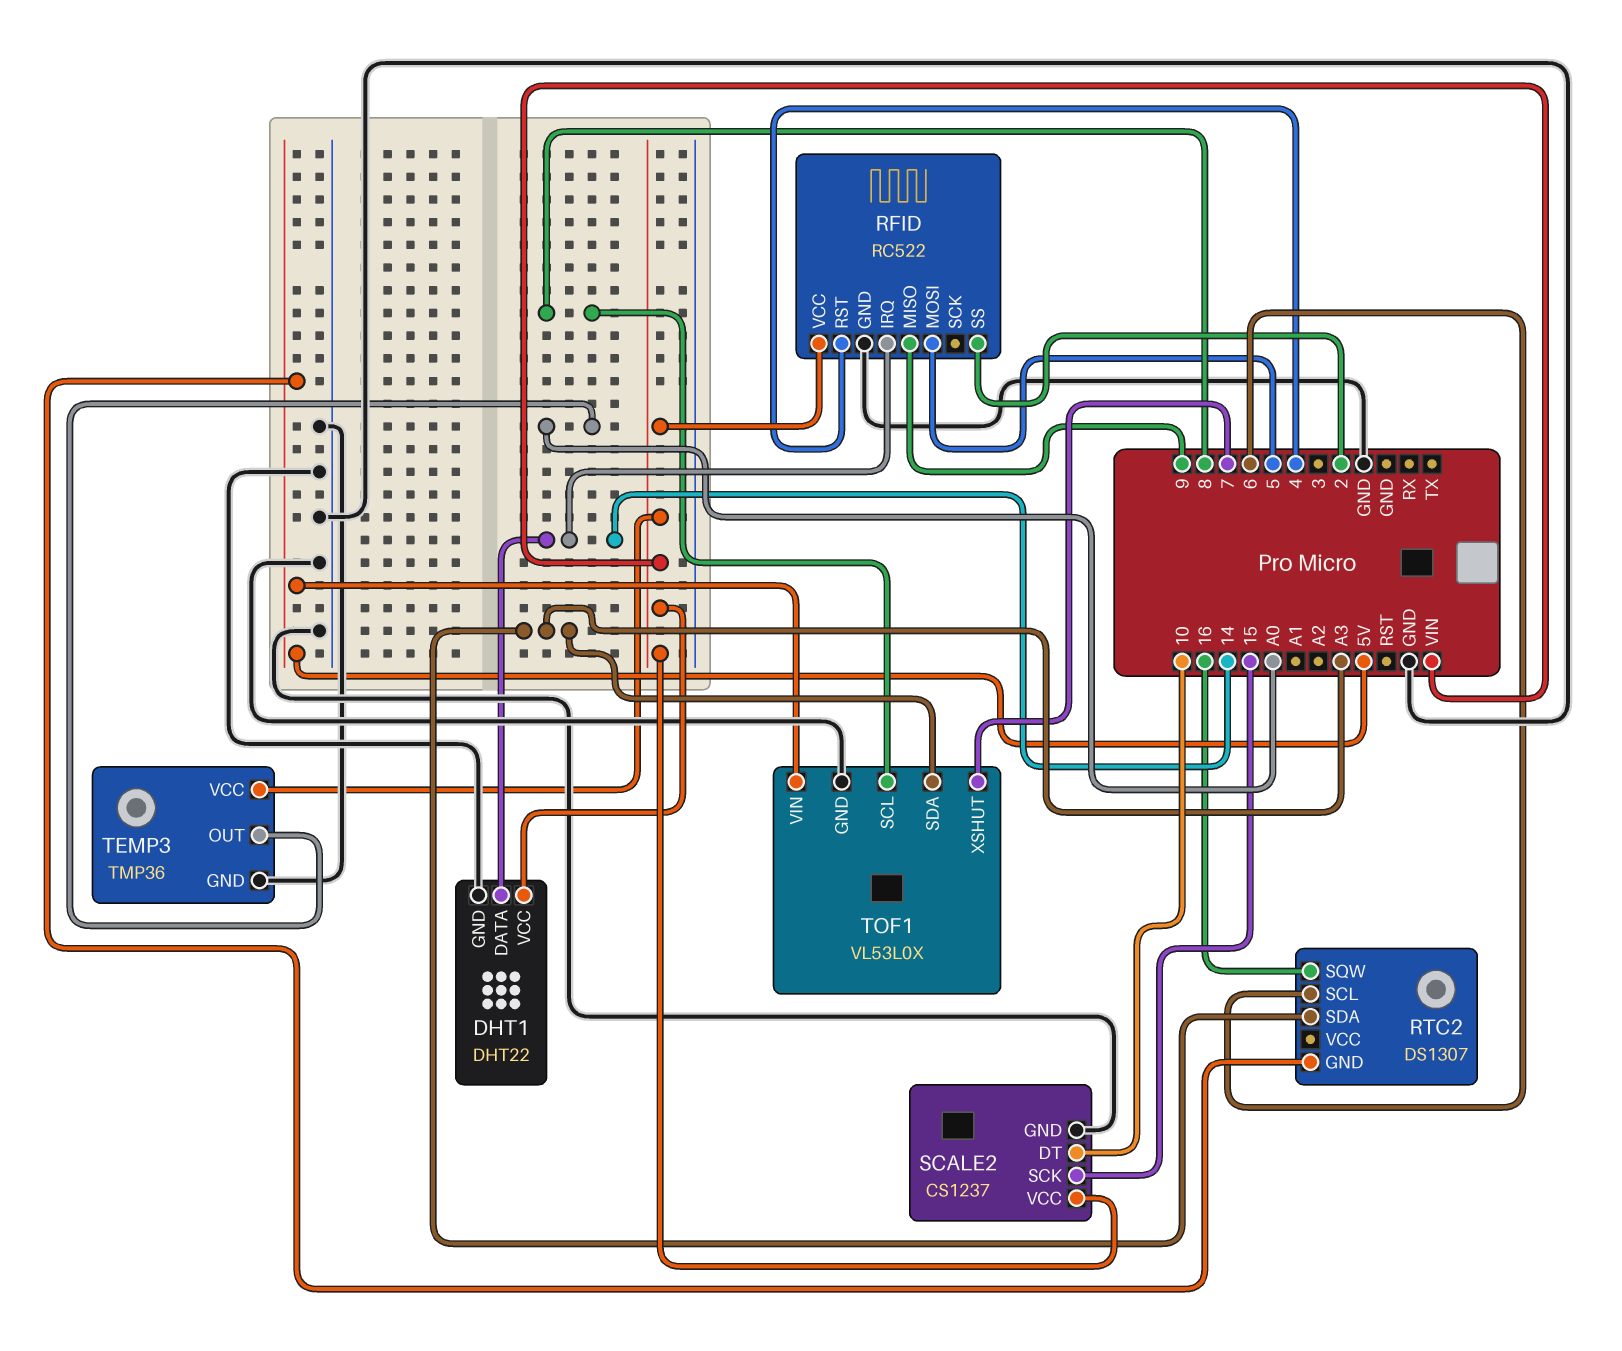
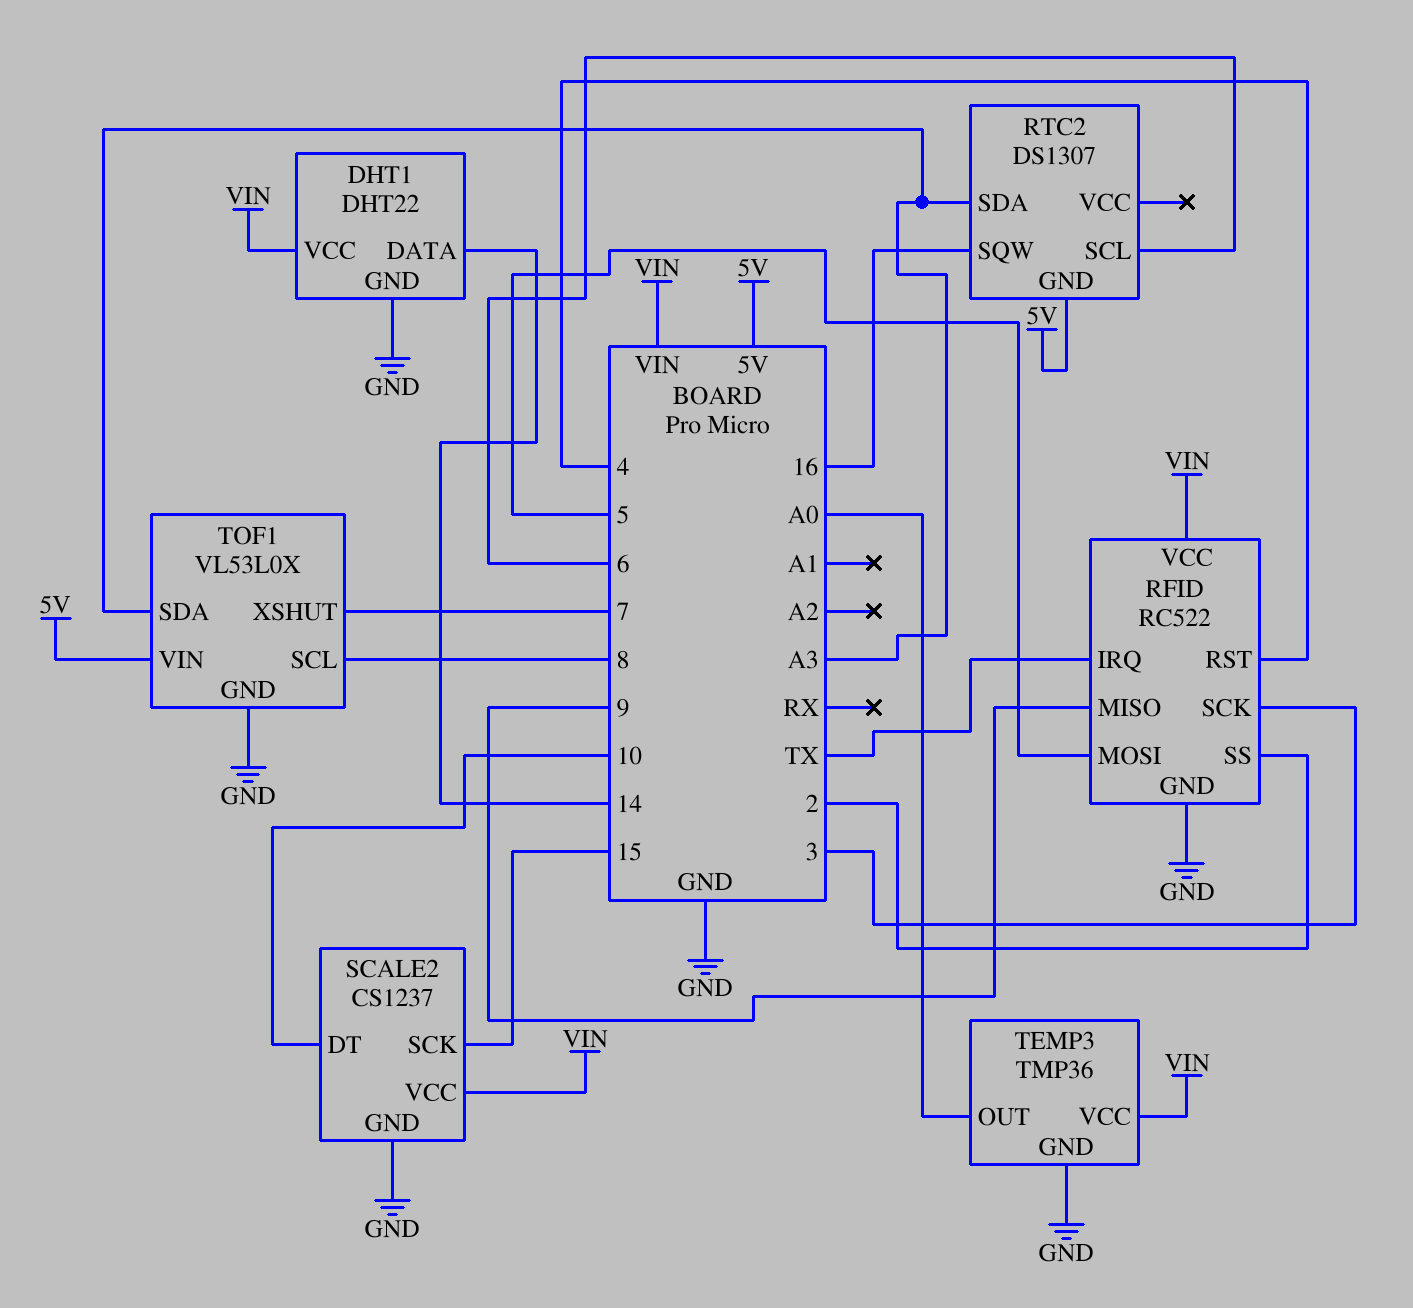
RFID pin IRQ: 14 -> TX
RFID pin SCK: none -> 3

